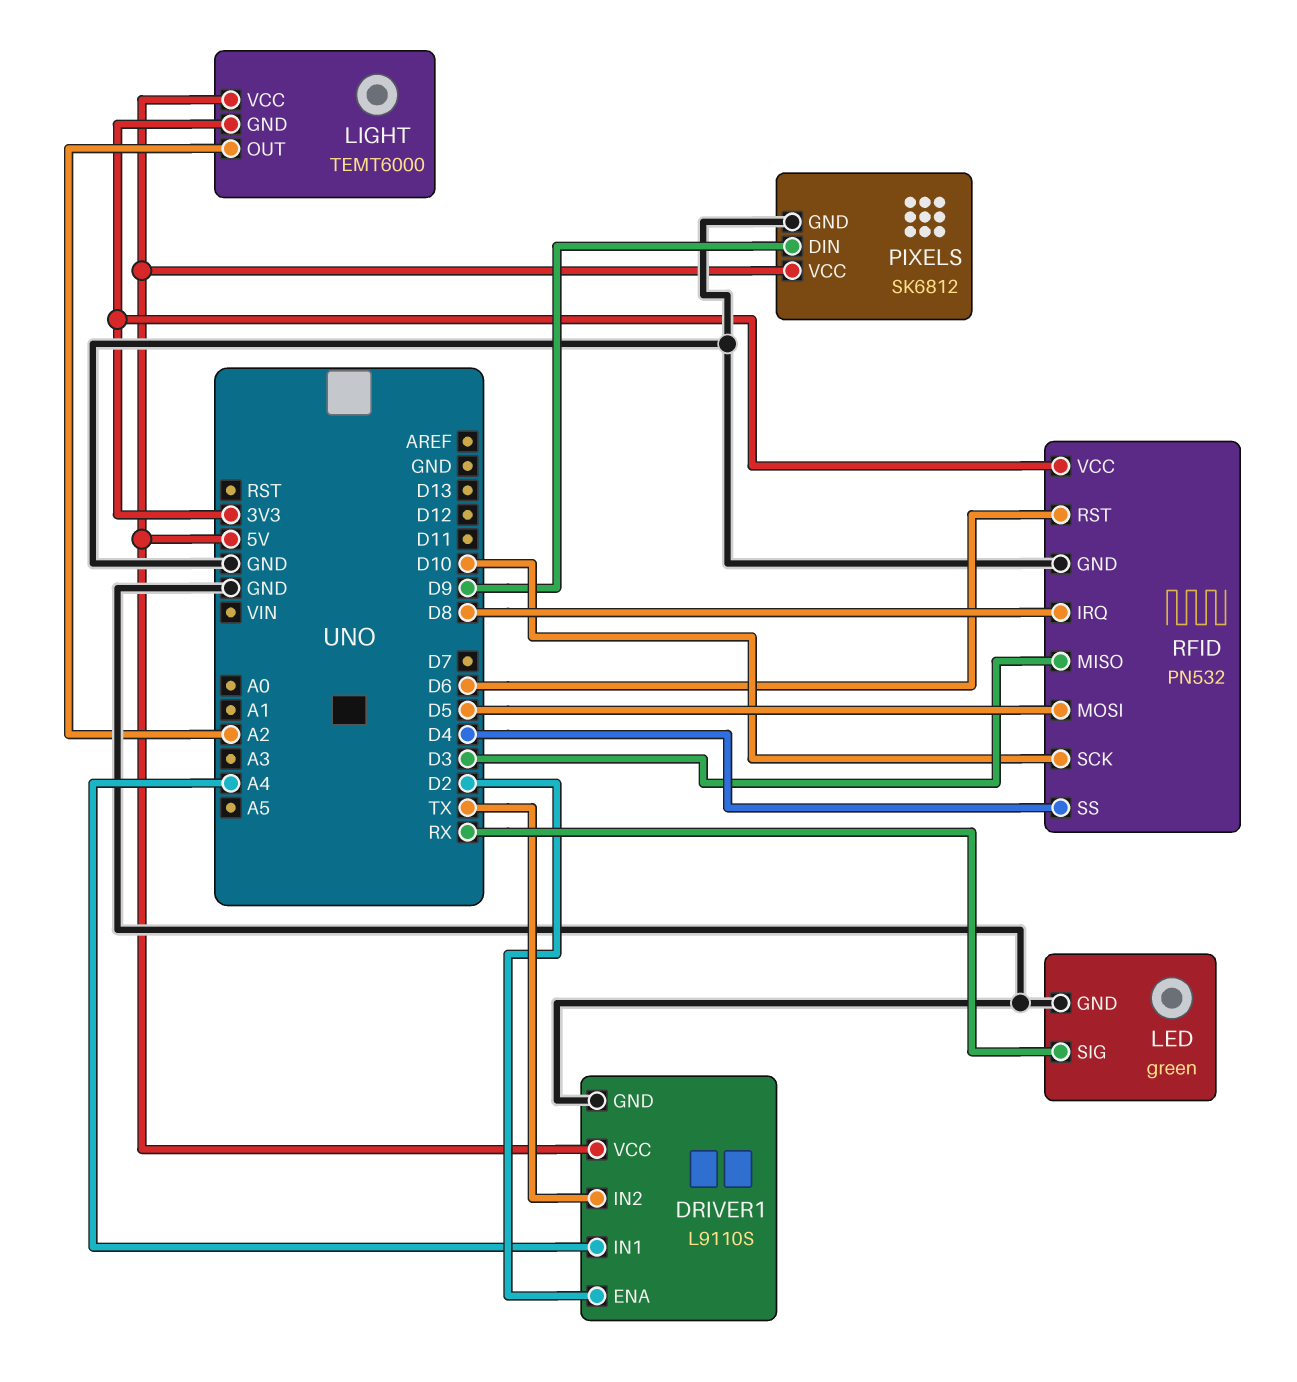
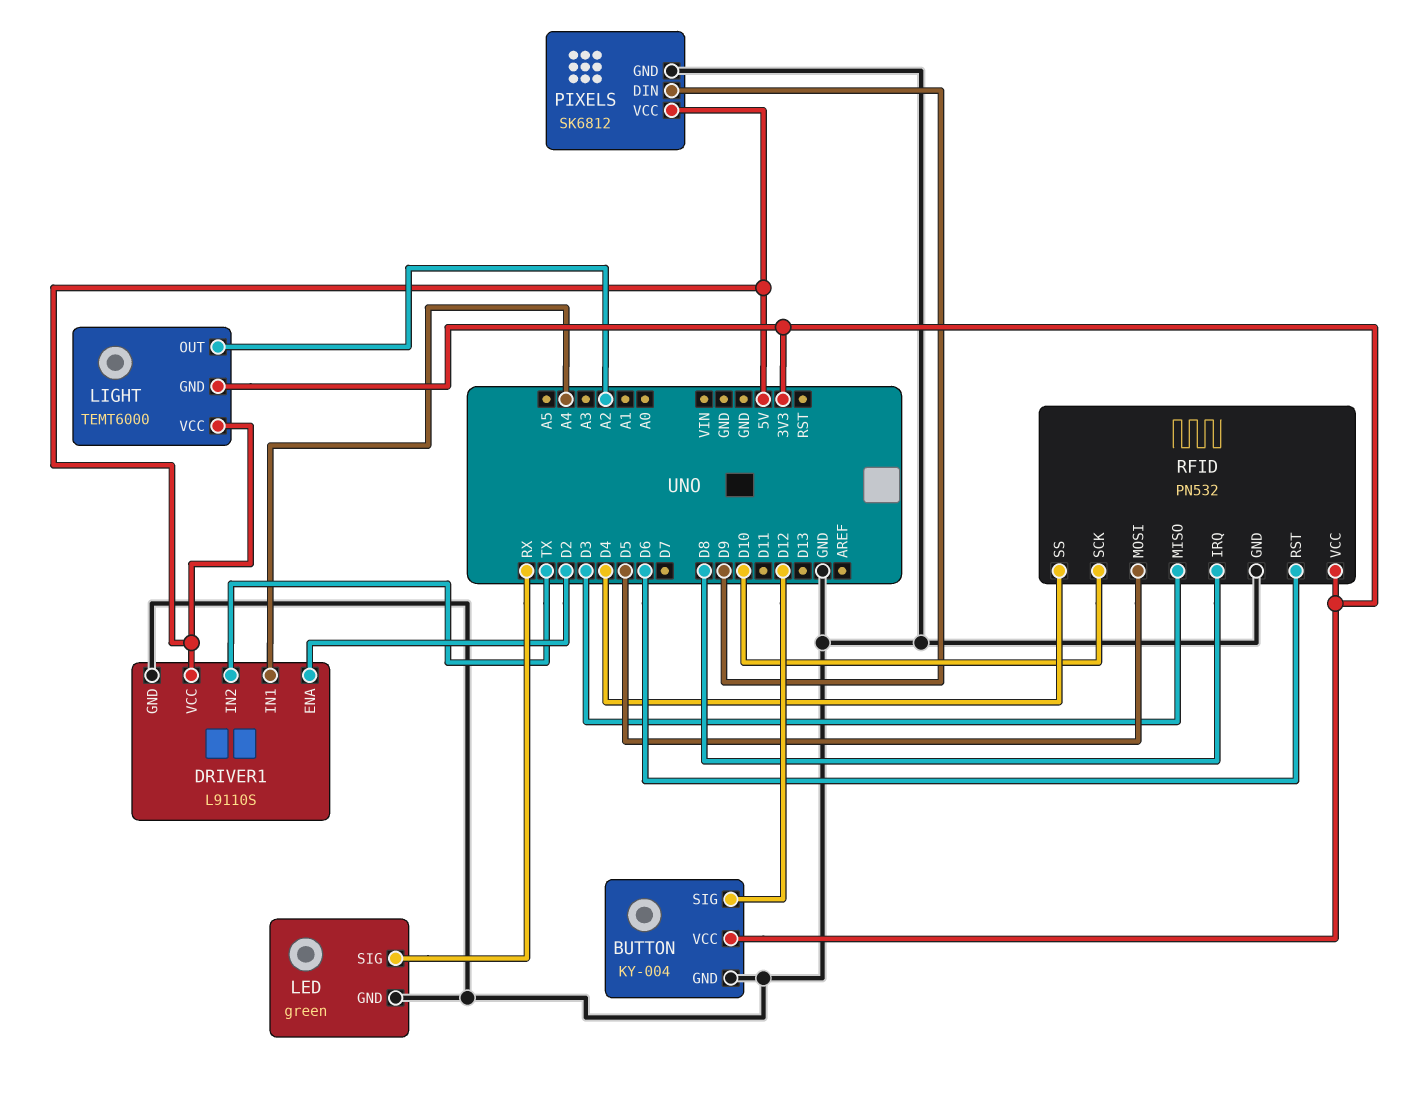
BUTTON: none -> KY-004
BUTTON pin GND: none -> GND
BUTTON pin SIG: none -> D12
BUTTON pin VCC: none -> 3V3

